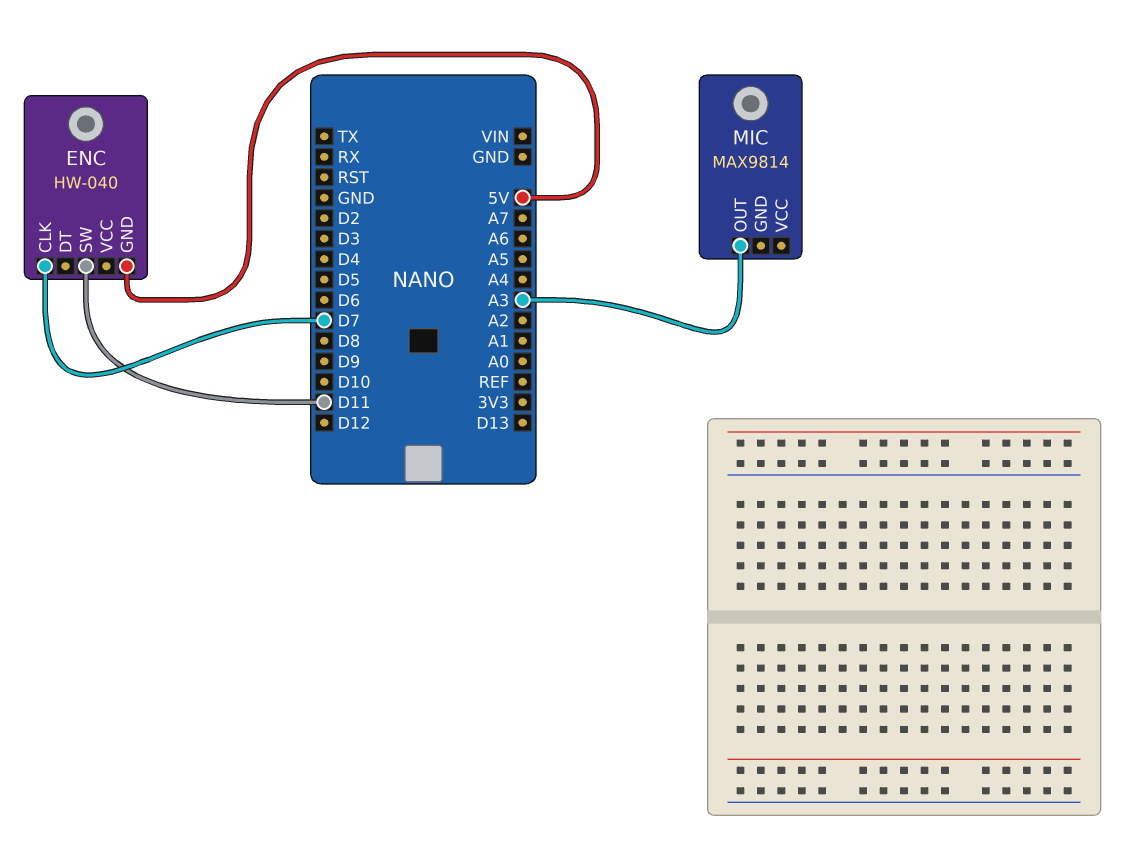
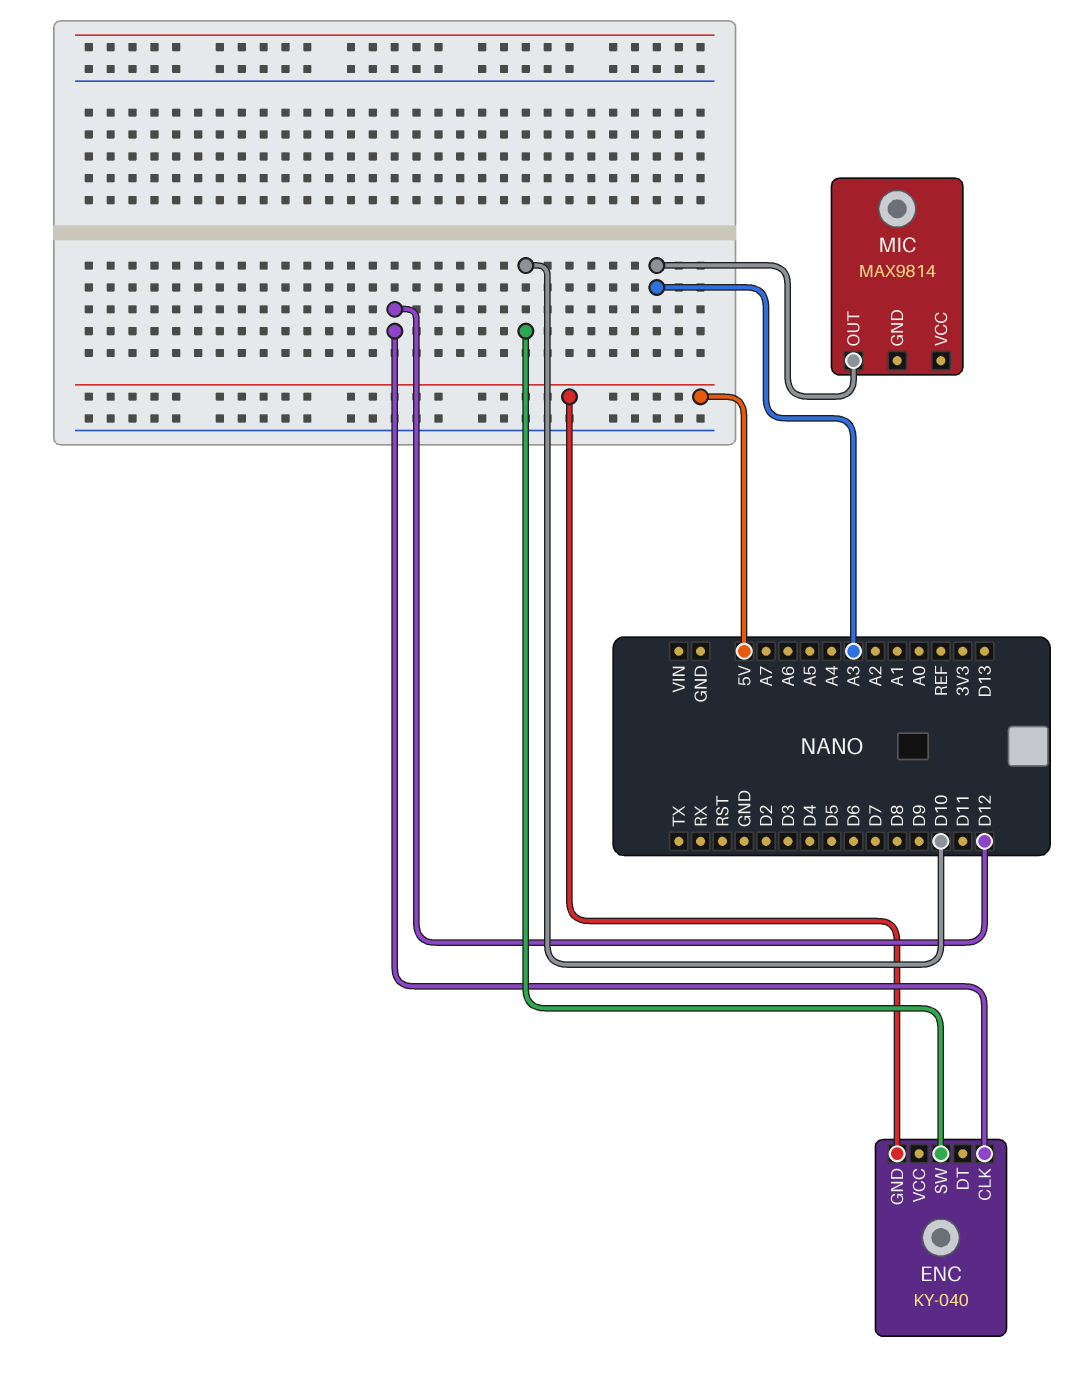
ENC: HW-040 -> KY-040
ENC pin CLK: D7 -> D12
ENC pin SW: D11 -> D10

